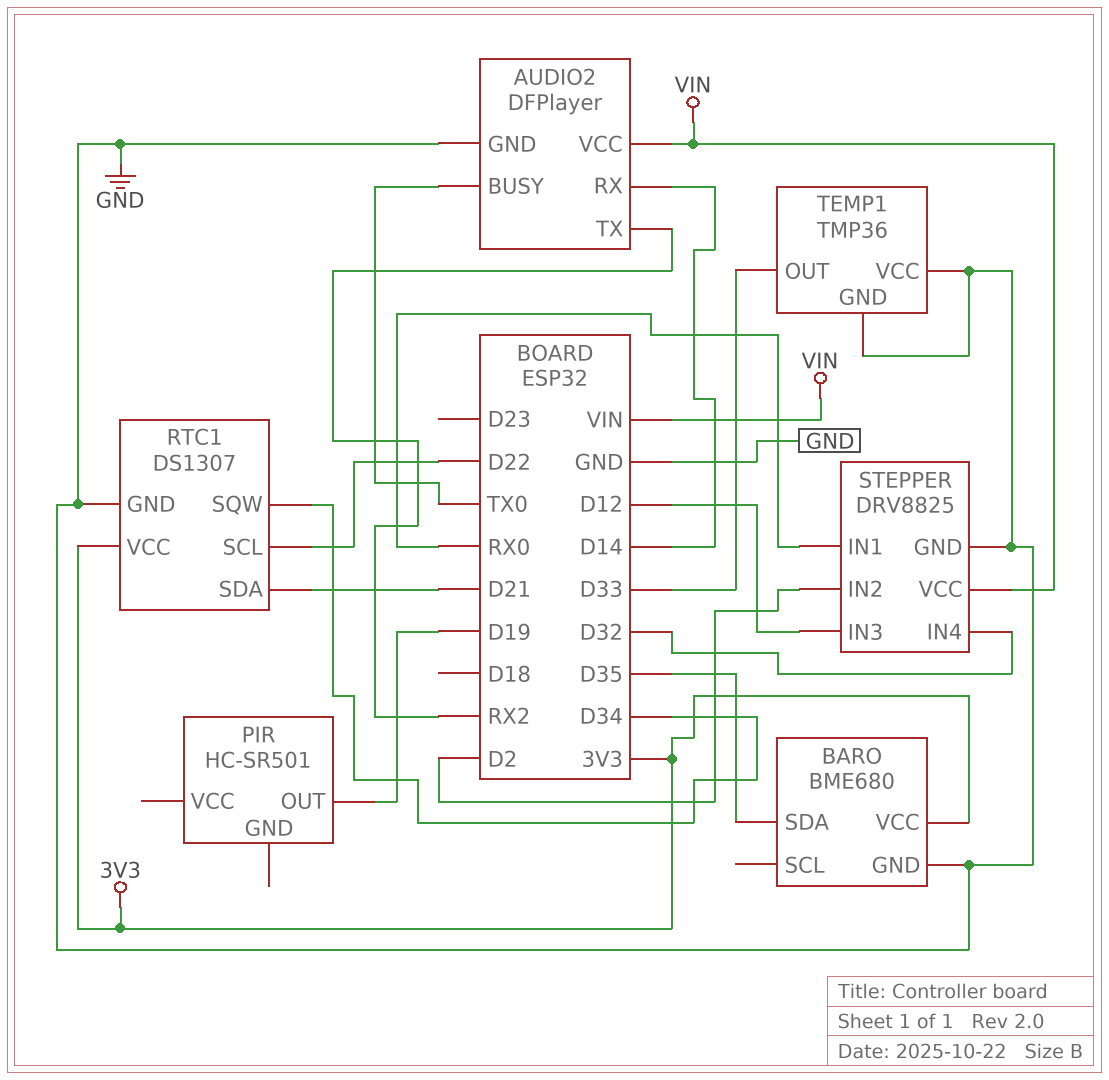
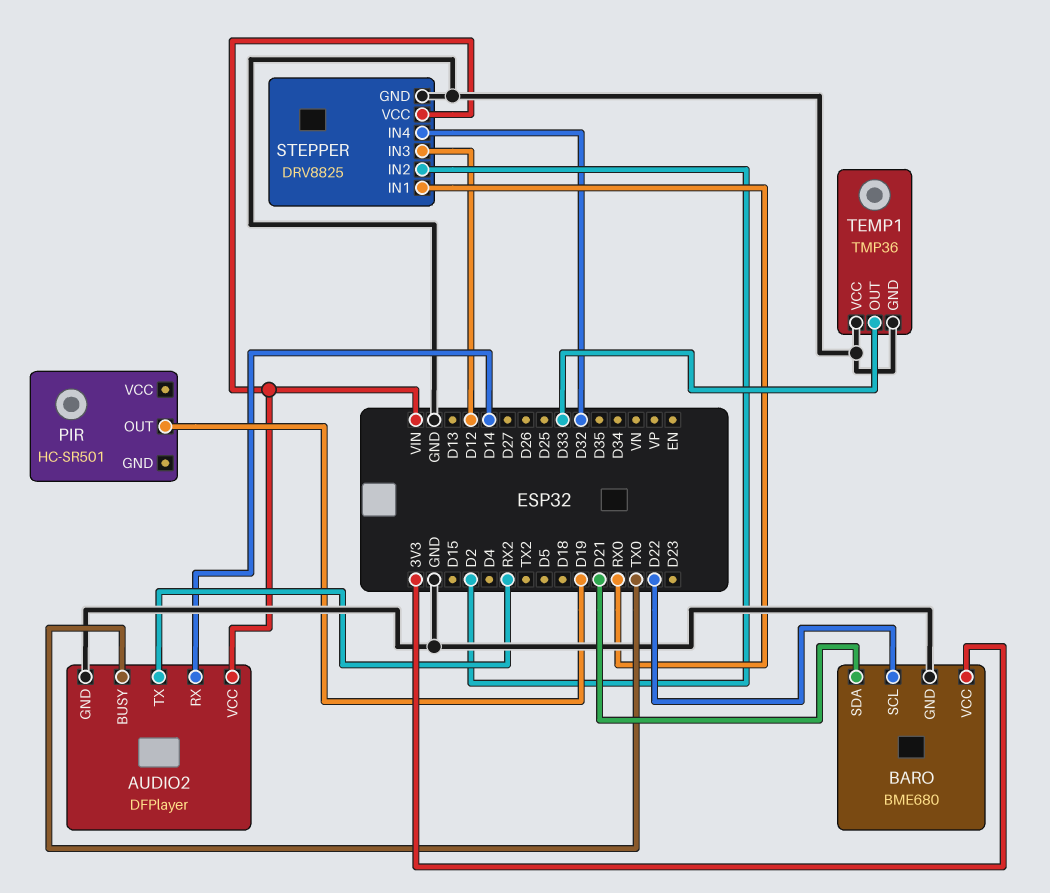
BARO pin SCL: none -> D22
BARO pin SDA: D35 -> D21
RTC1: DS1307 -> none
RTC1 pin GND: GND -> none
RTC1 pin SCL: D22 -> none
RTC1 pin SDA: D21 -> none
RTC1 pin SQW: D34 -> none
RTC1 pin VCC: 3V3 -> none

